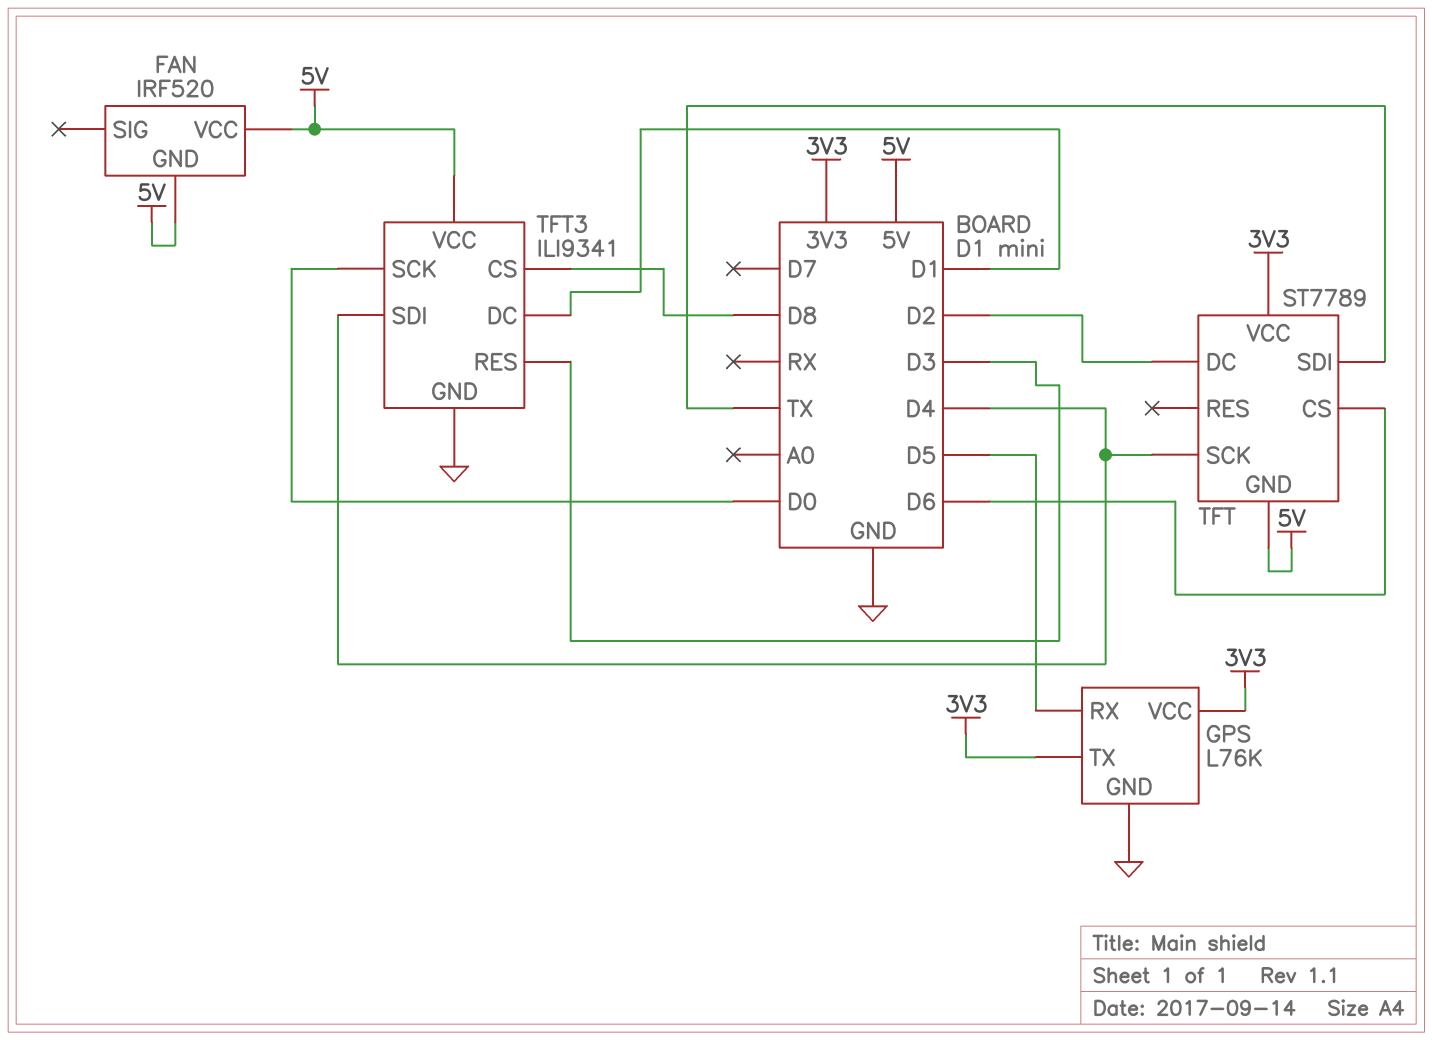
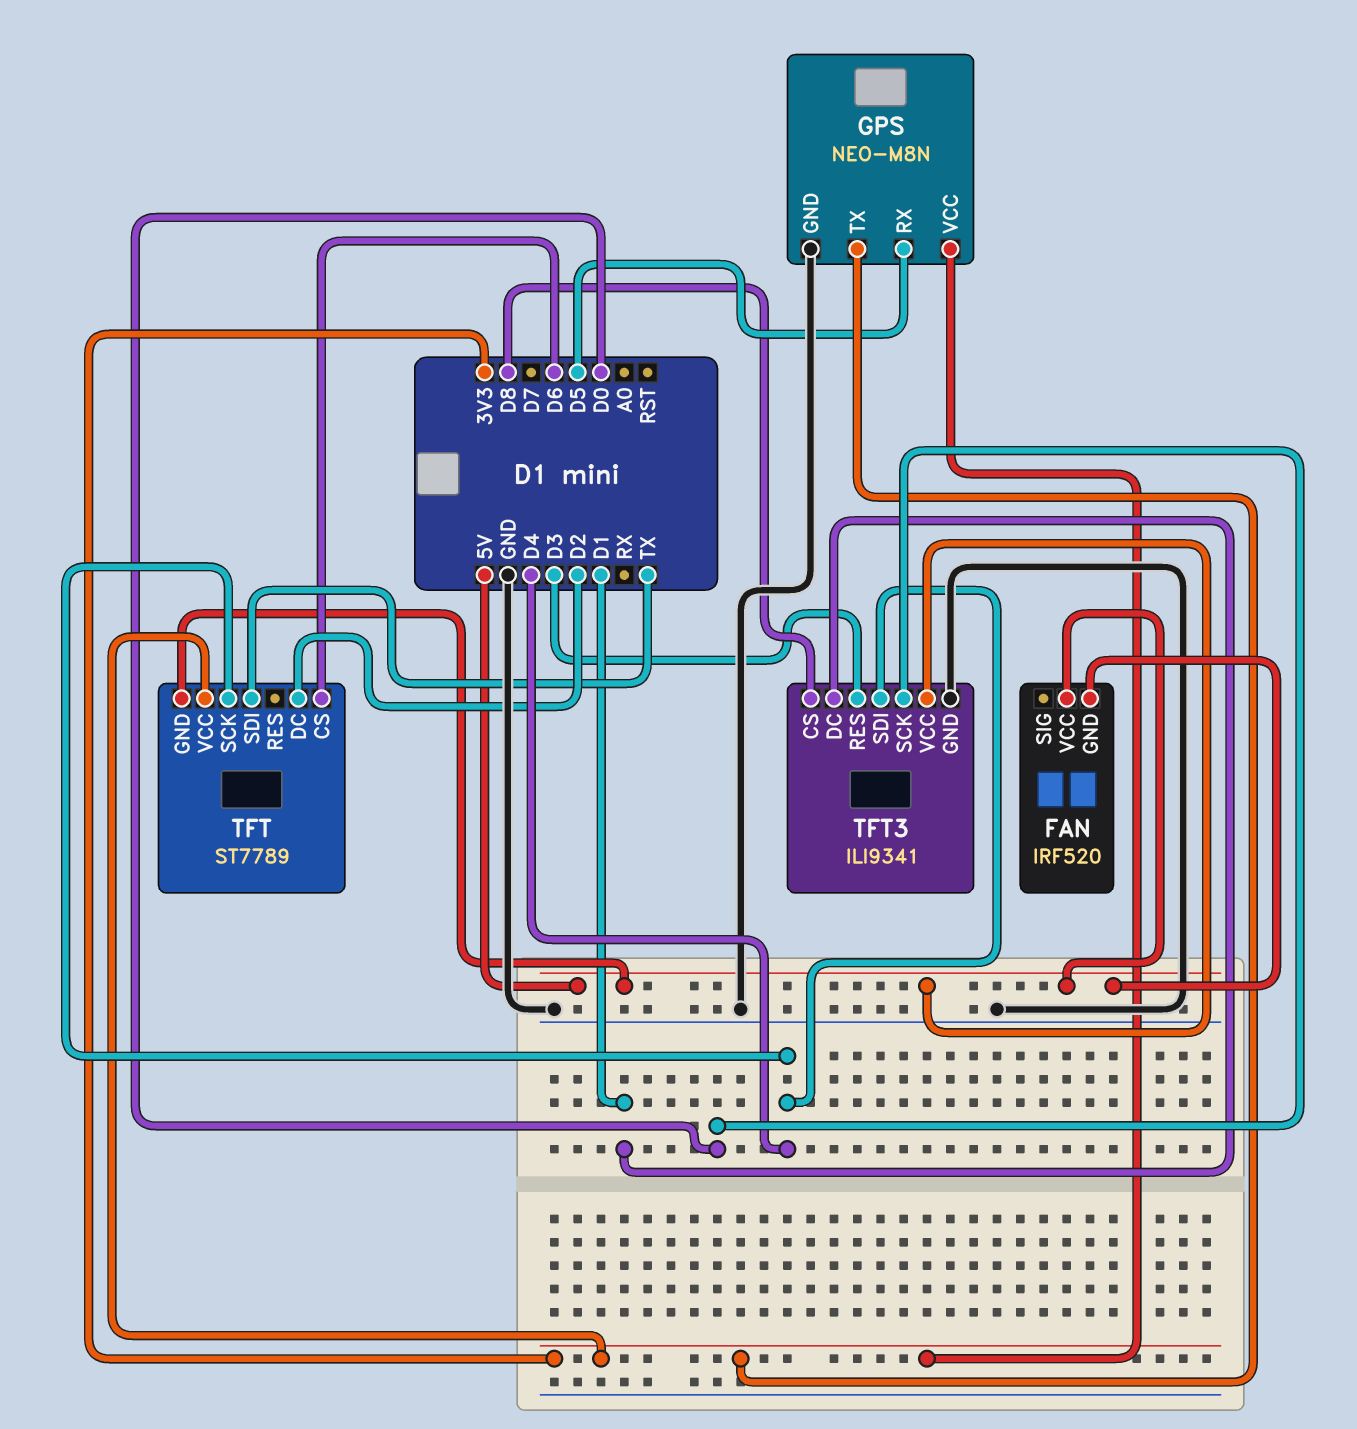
GPS: L76K -> NEO-M8N

